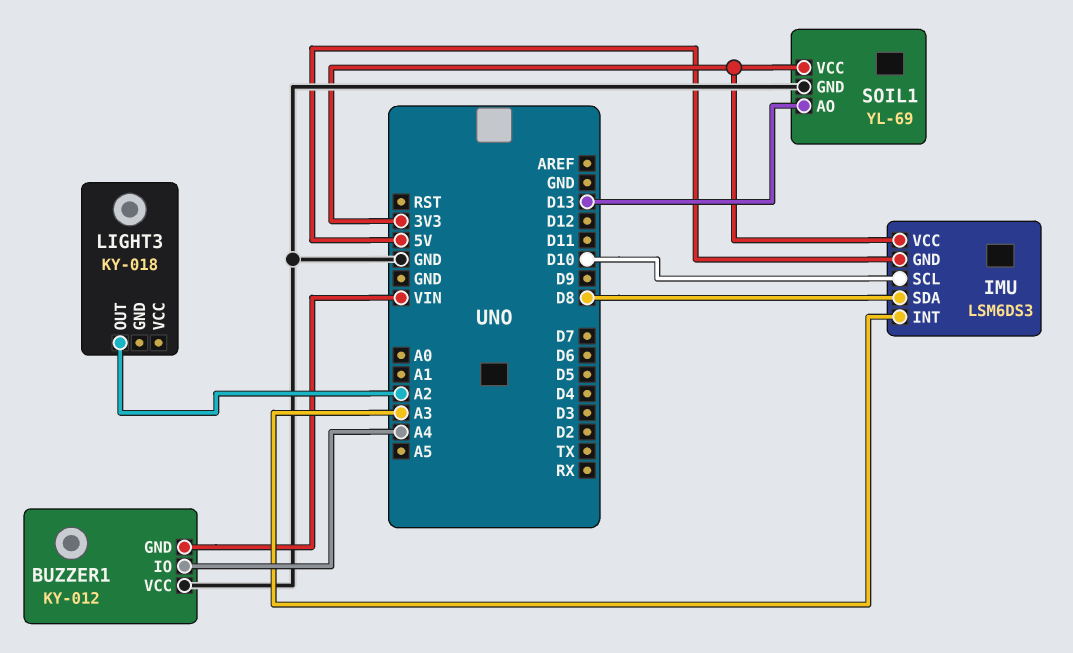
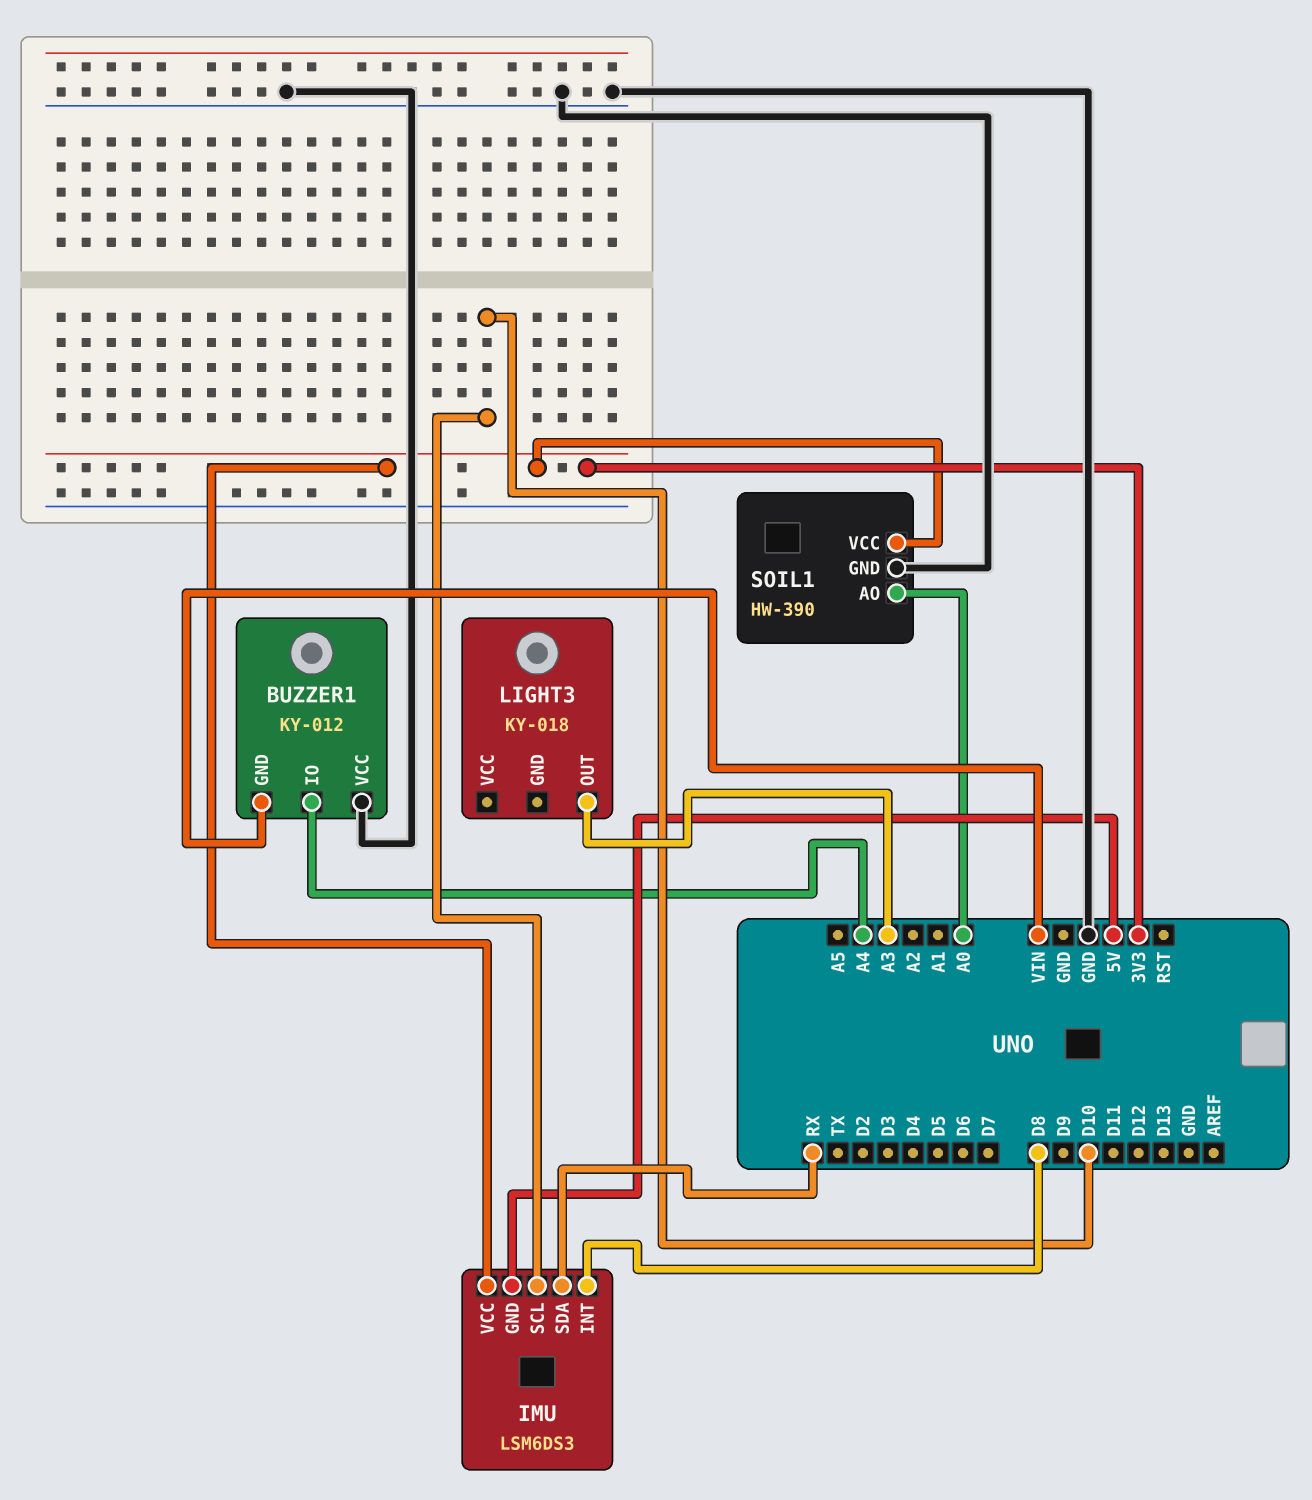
IMU pin INT: A3 -> D8
IMU pin SDA: D8 -> RX
LIGHT3 pin OUT: A2 -> A3
SOIL1: YL-69 -> HW-390
SOIL1 pin AO: D13 -> A0

